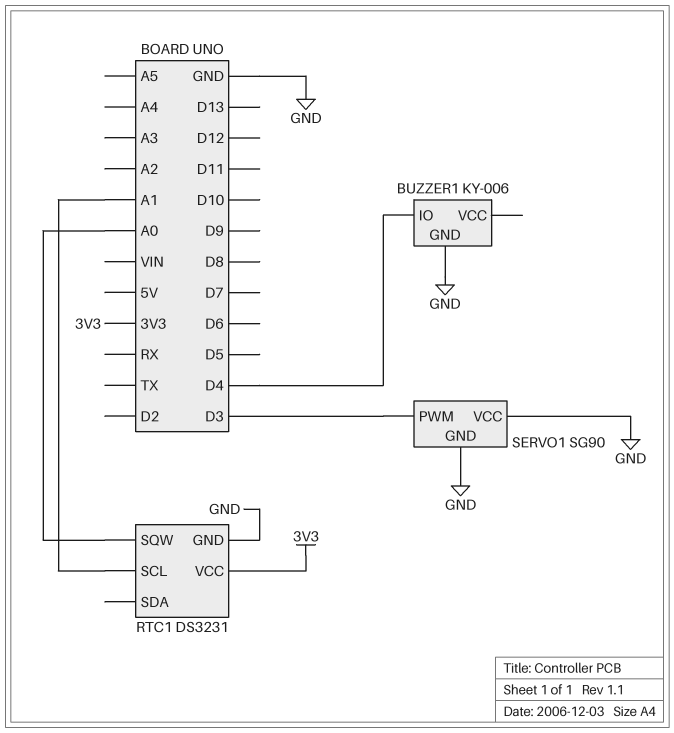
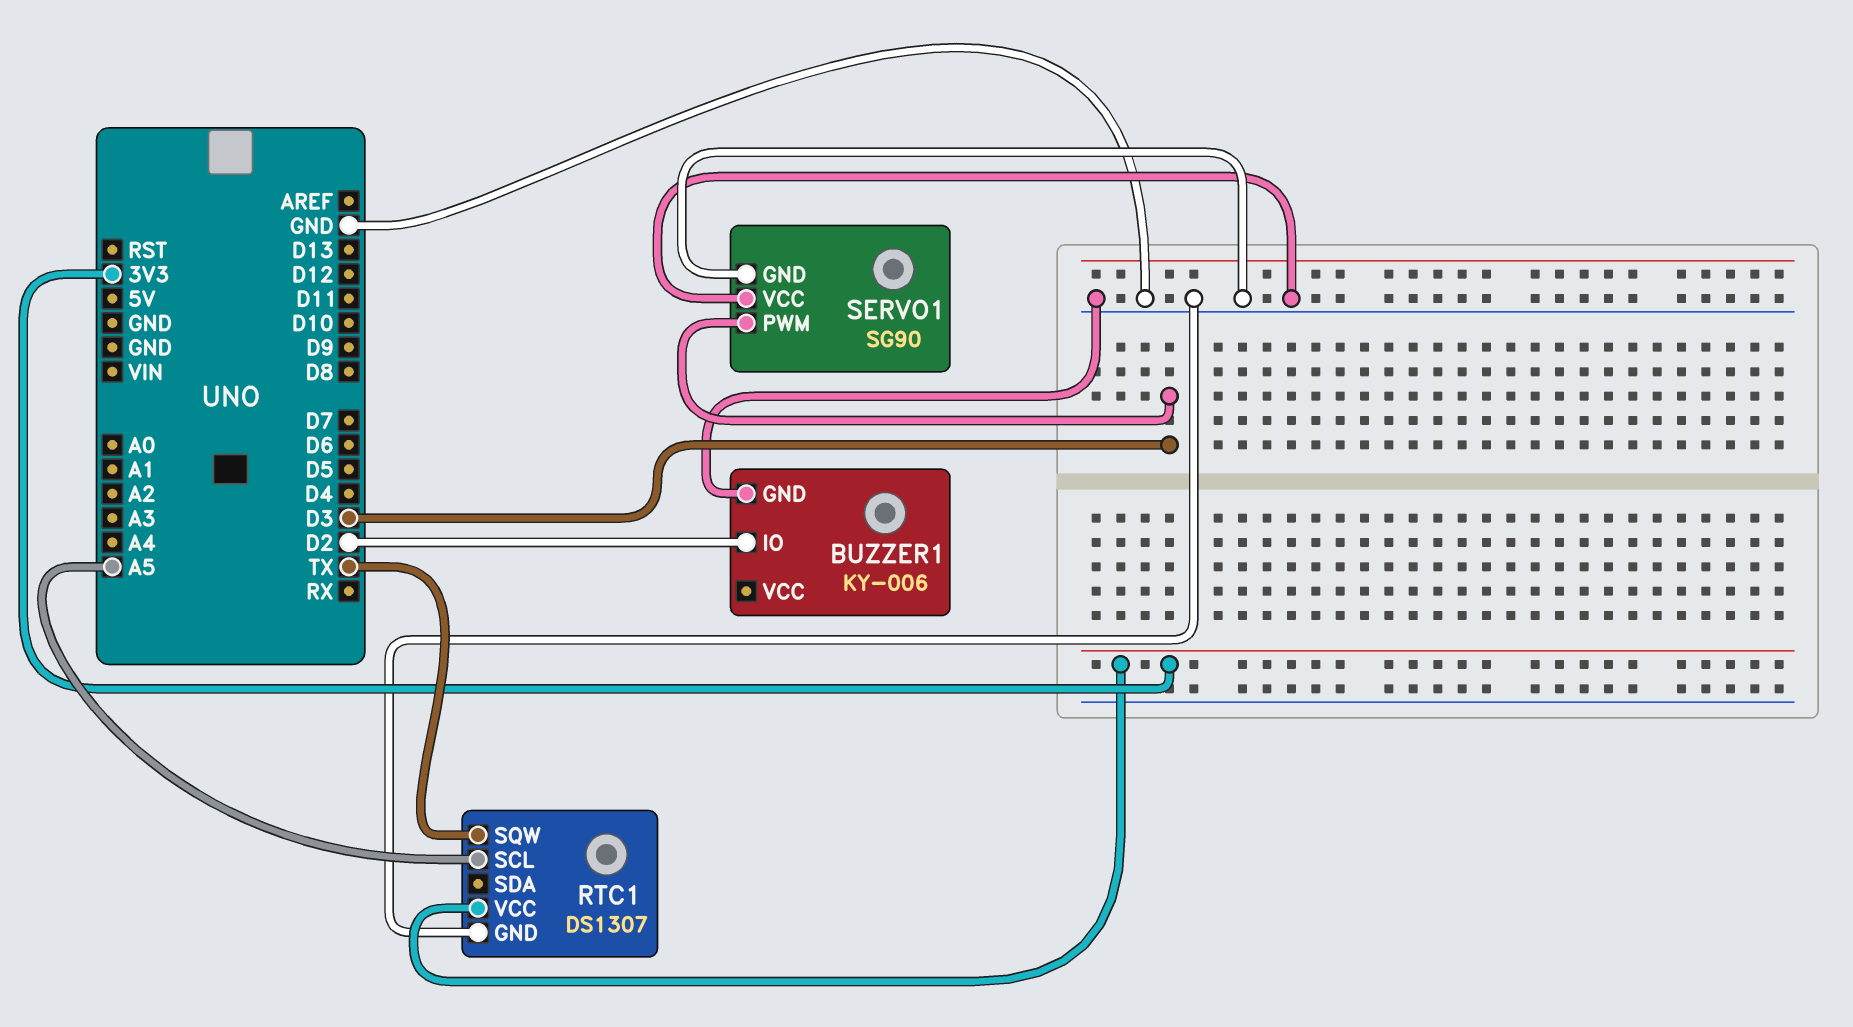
BUZZER1 pin IO: D4 -> D2
RTC1: DS3231 -> DS1307
RTC1 pin SCL: A1 -> A5
RTC1 pin SQW: A0 -> TX

